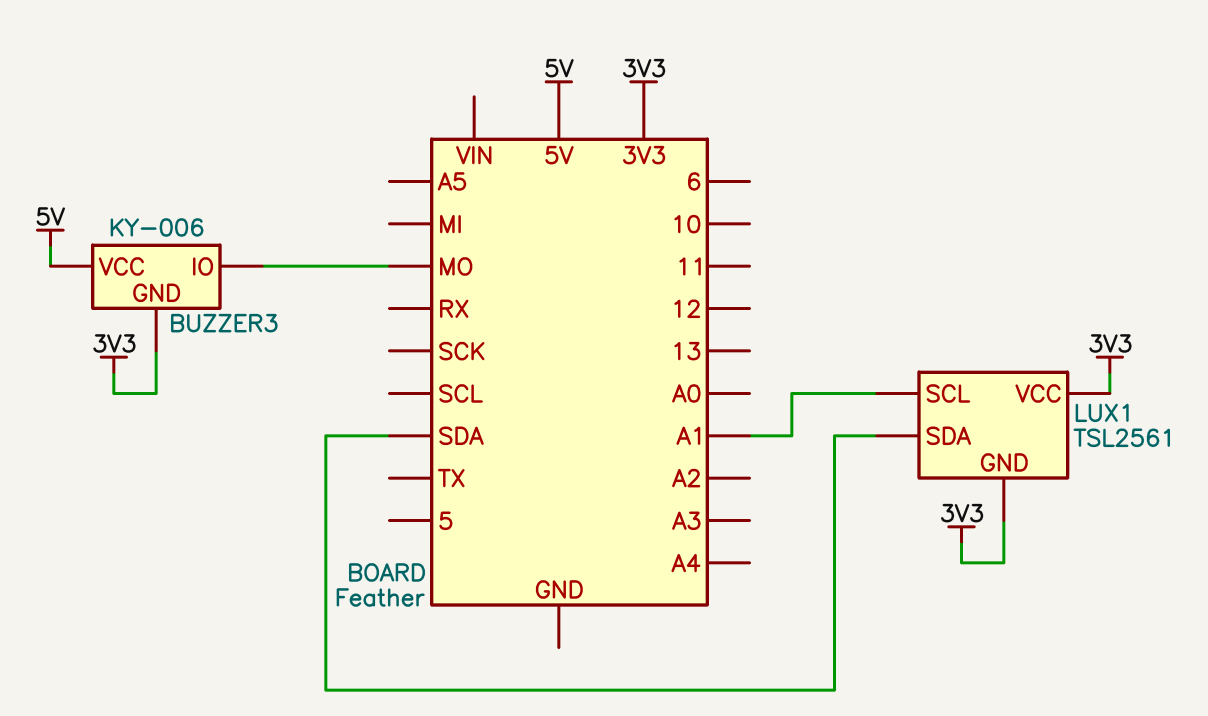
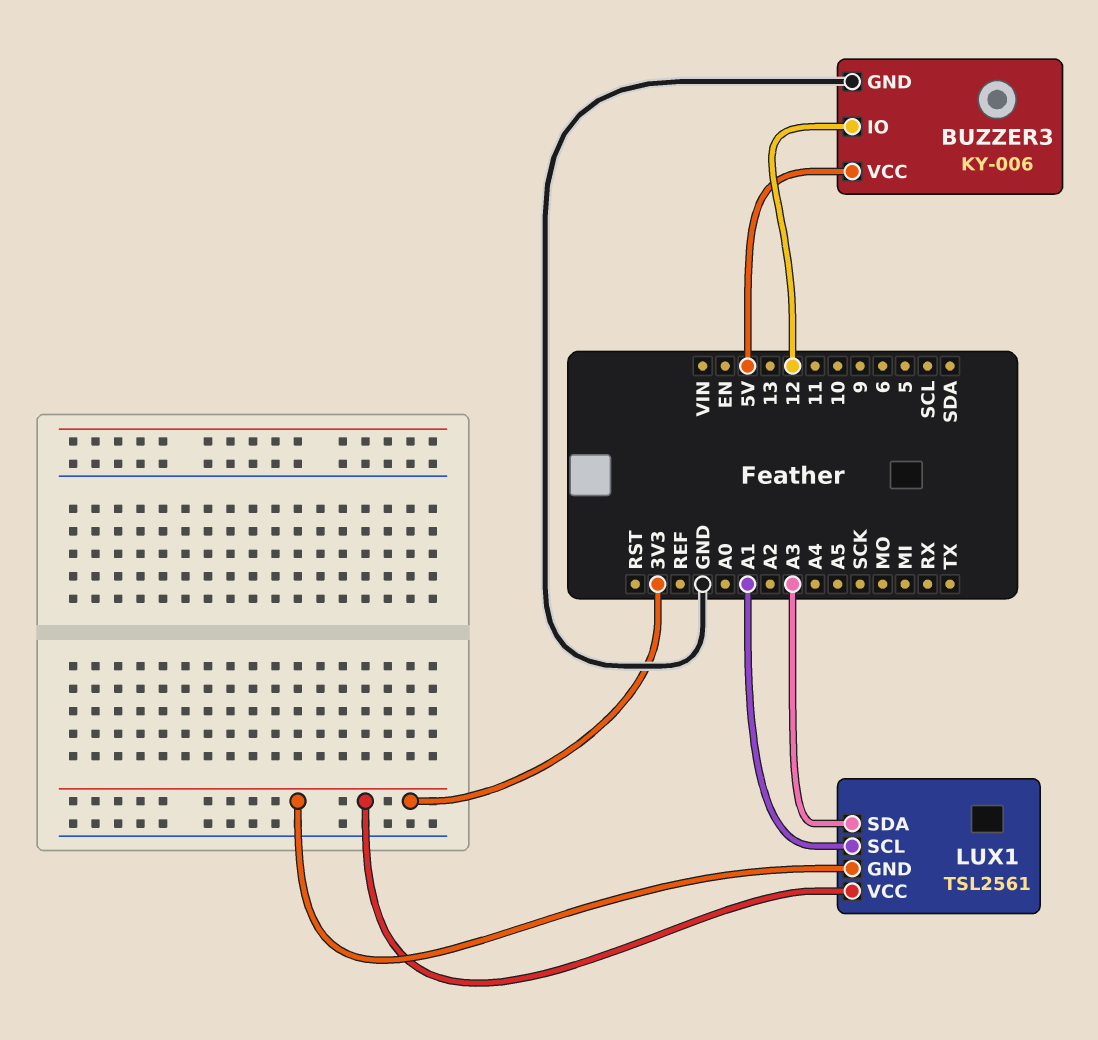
BUZZER3 pin GND: 3V3 -> GND
BUZZER3 pin IO: MO -> 12
LUX1 pin SDA: SDA -> A3

